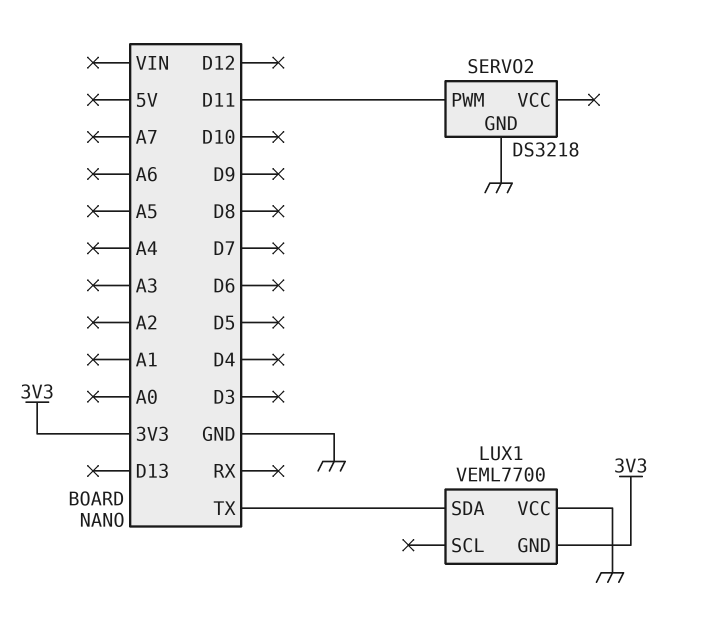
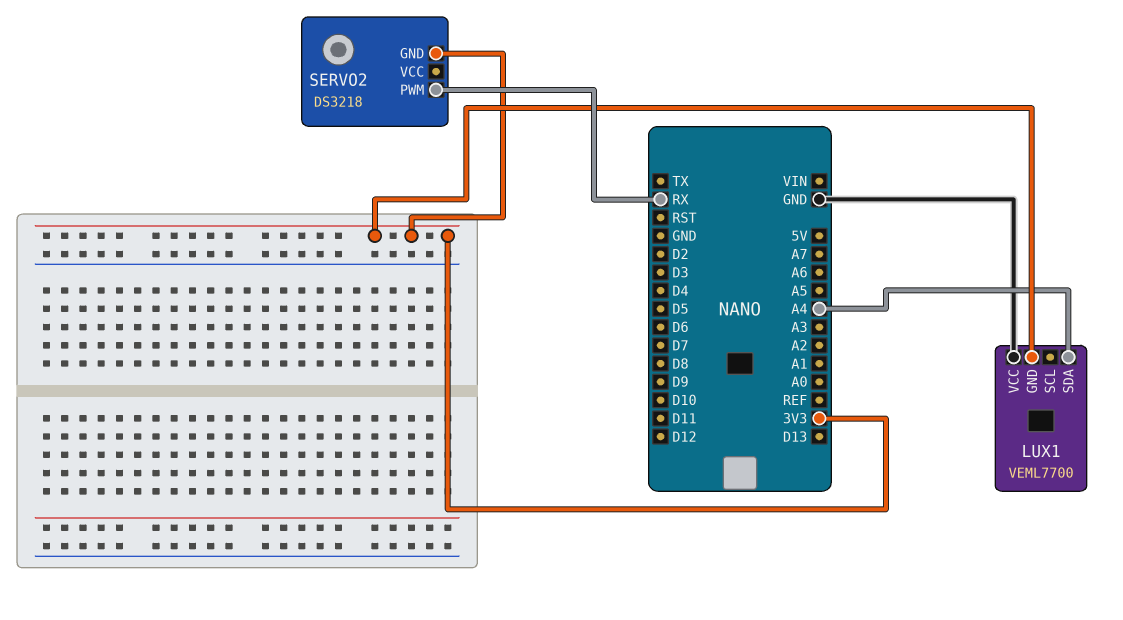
LUX1 pin SDA: TX -> A4
SERVO2 pin GND: GND -> 3V3
SERVO2 pin PWM: D11 -> RX

